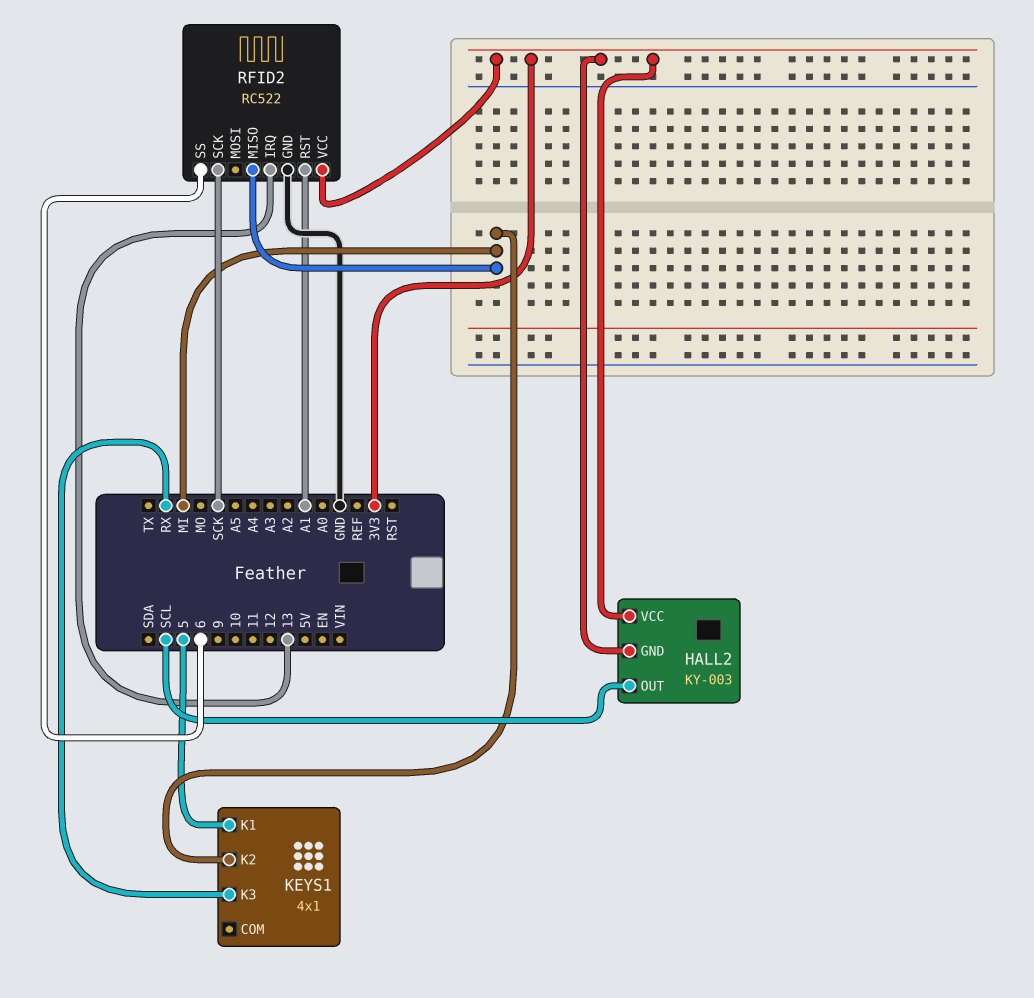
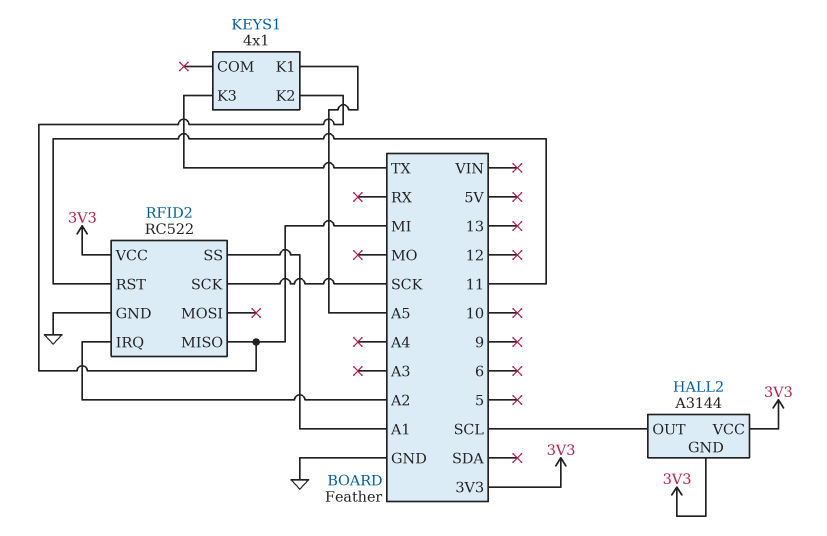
HALL2: KY-003 -> A3144
KEYS1 pin K1: 5 -> A5
KEYS1 pin K3: RX -> TX
RFID2 pin IRQ: 13 -> A2
RFID2 pin RST: A1 -> 11
RFID2 pin SS: 6 -> A1

